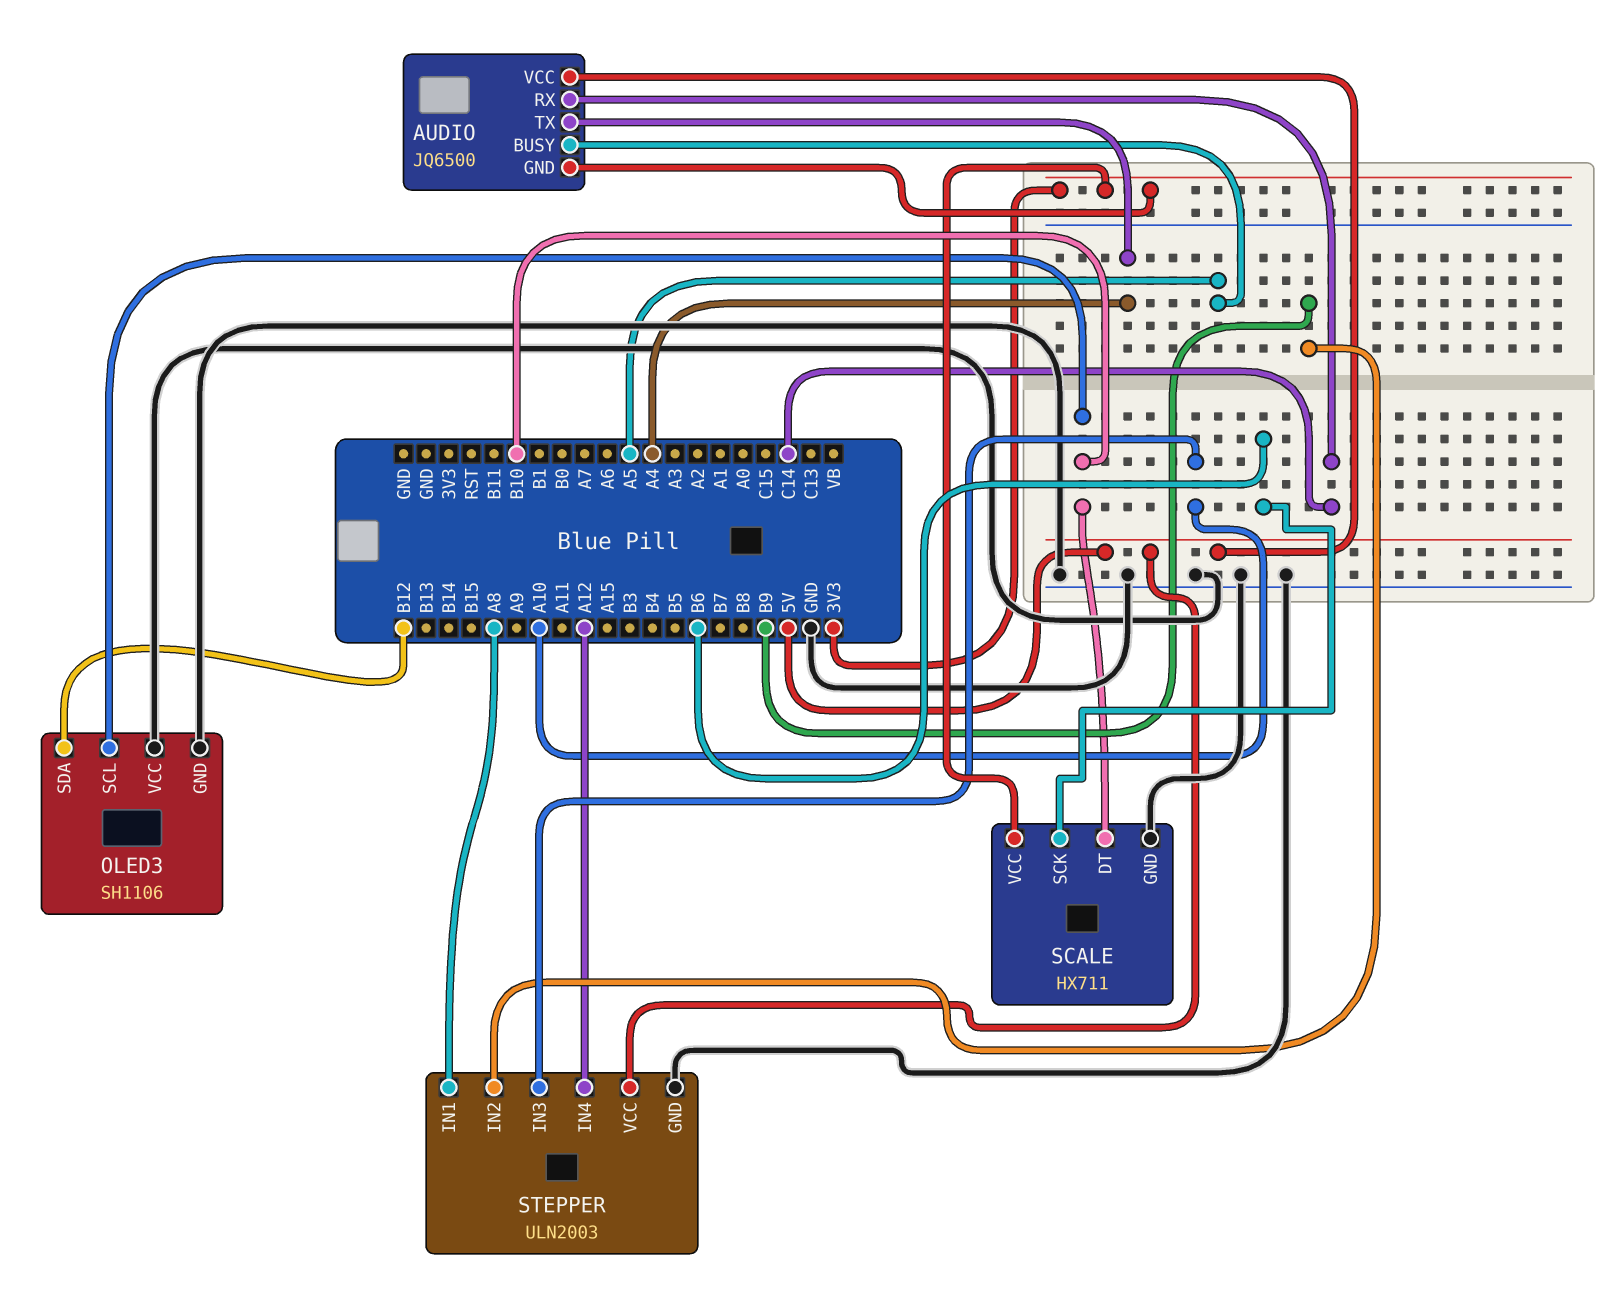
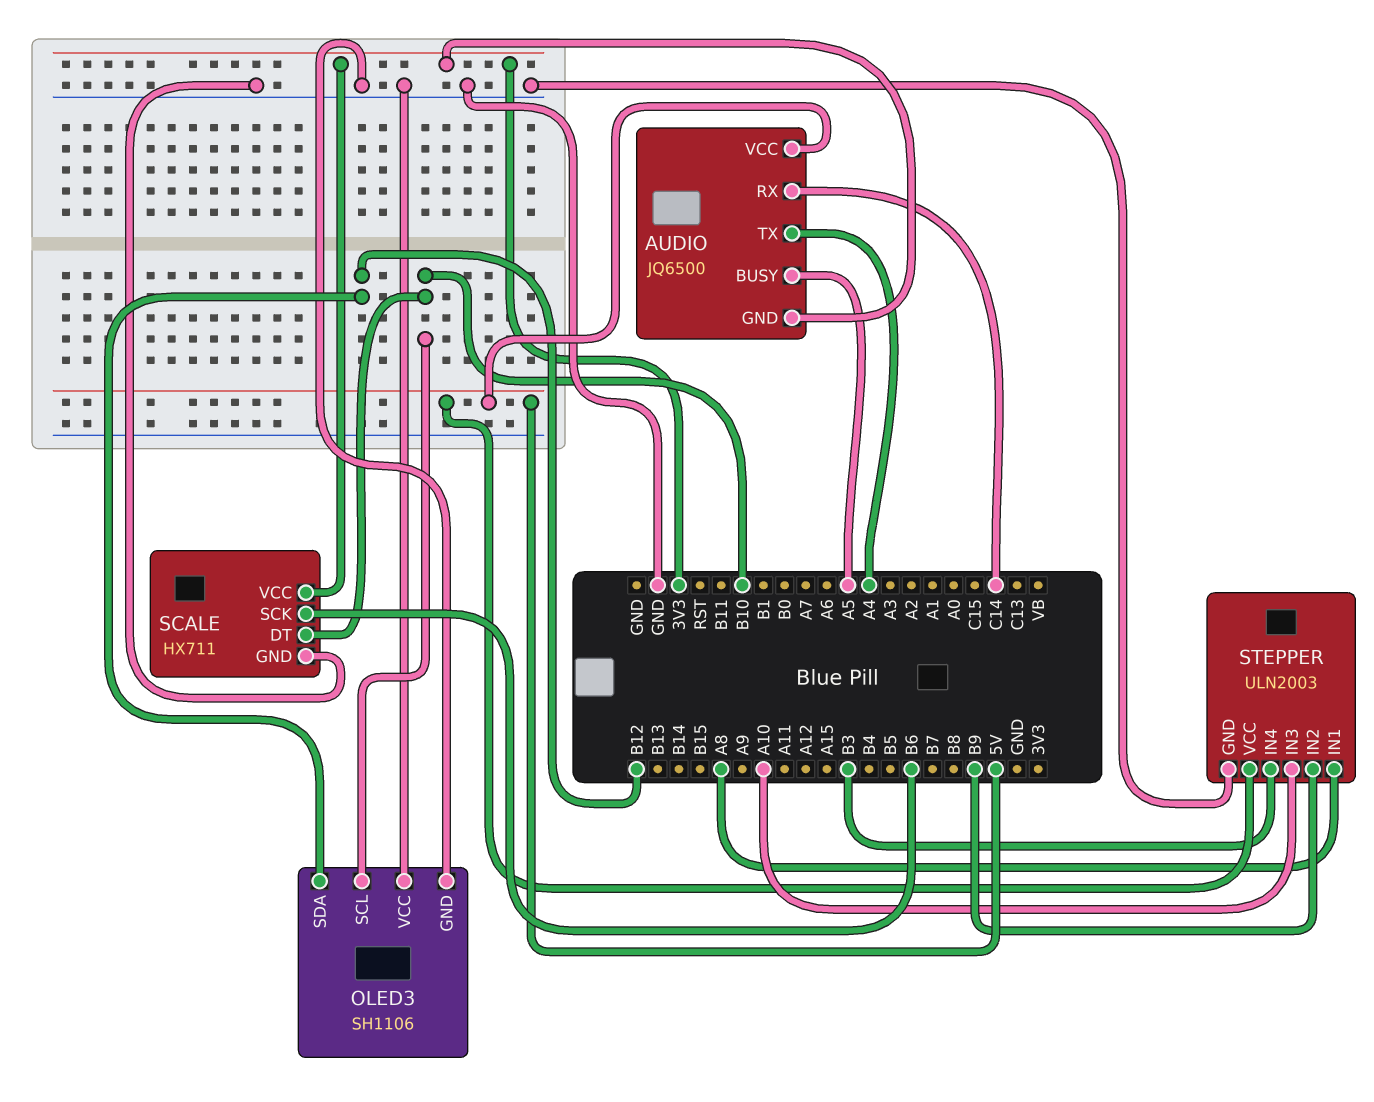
STEPPER pin IN4: A12 -> B3

